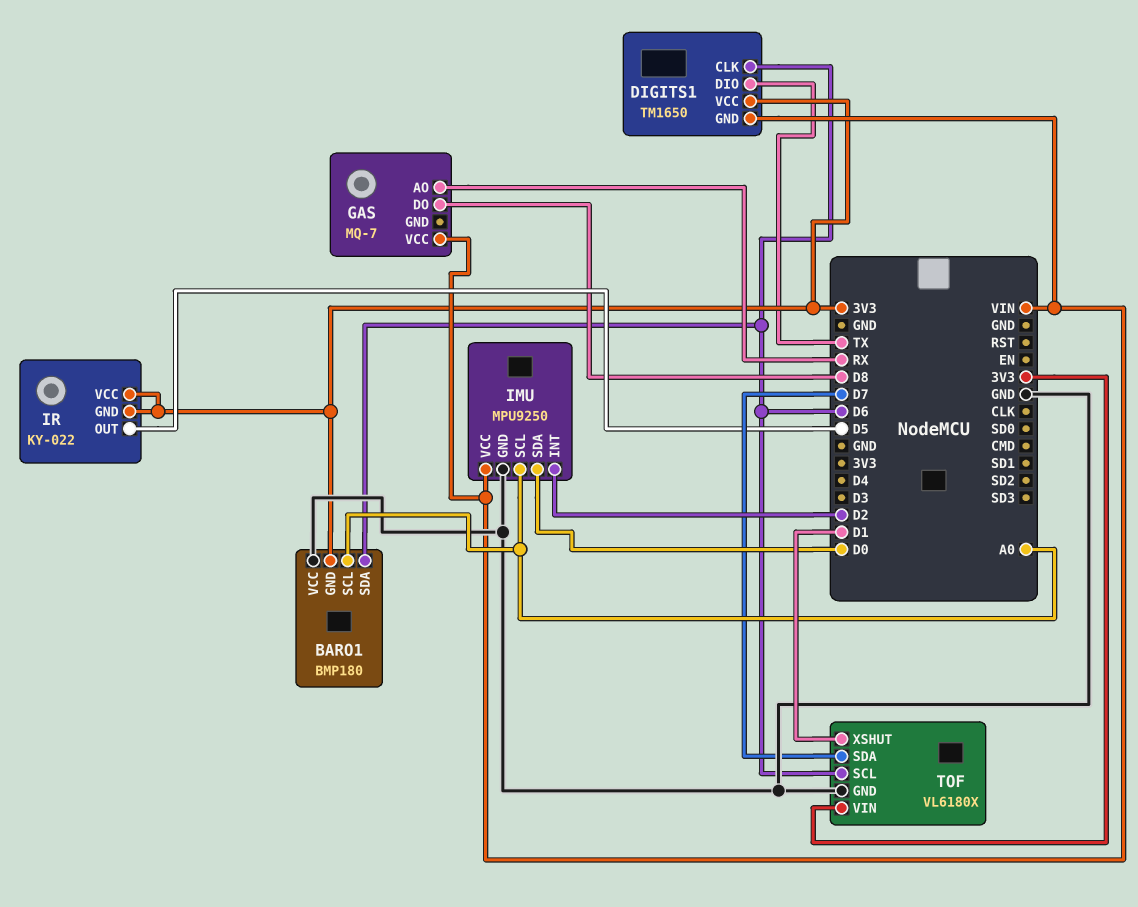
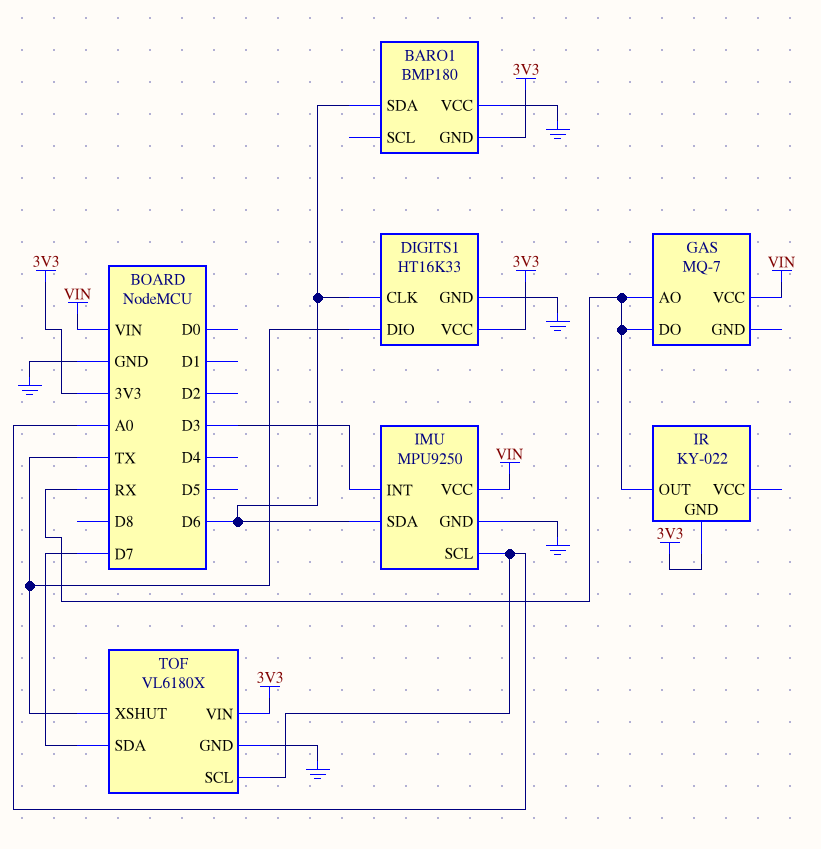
BARO1 pin SCL: A0 -> none
DIGITS1: TM1650 -> HT16K33
DIGITS1 pin GND: VIN -> GND
GAS pin DO: D8 -> RX
IMU pin INT: D2 -> D3
IMU pin SDA: D0 -> D6
IR pin OUT: D5 -> RX
IR pin VCC: 3V3 -> none
TOF pin SCL: D6 -> A0
TOF pin XSHUT: D1 -> TX

